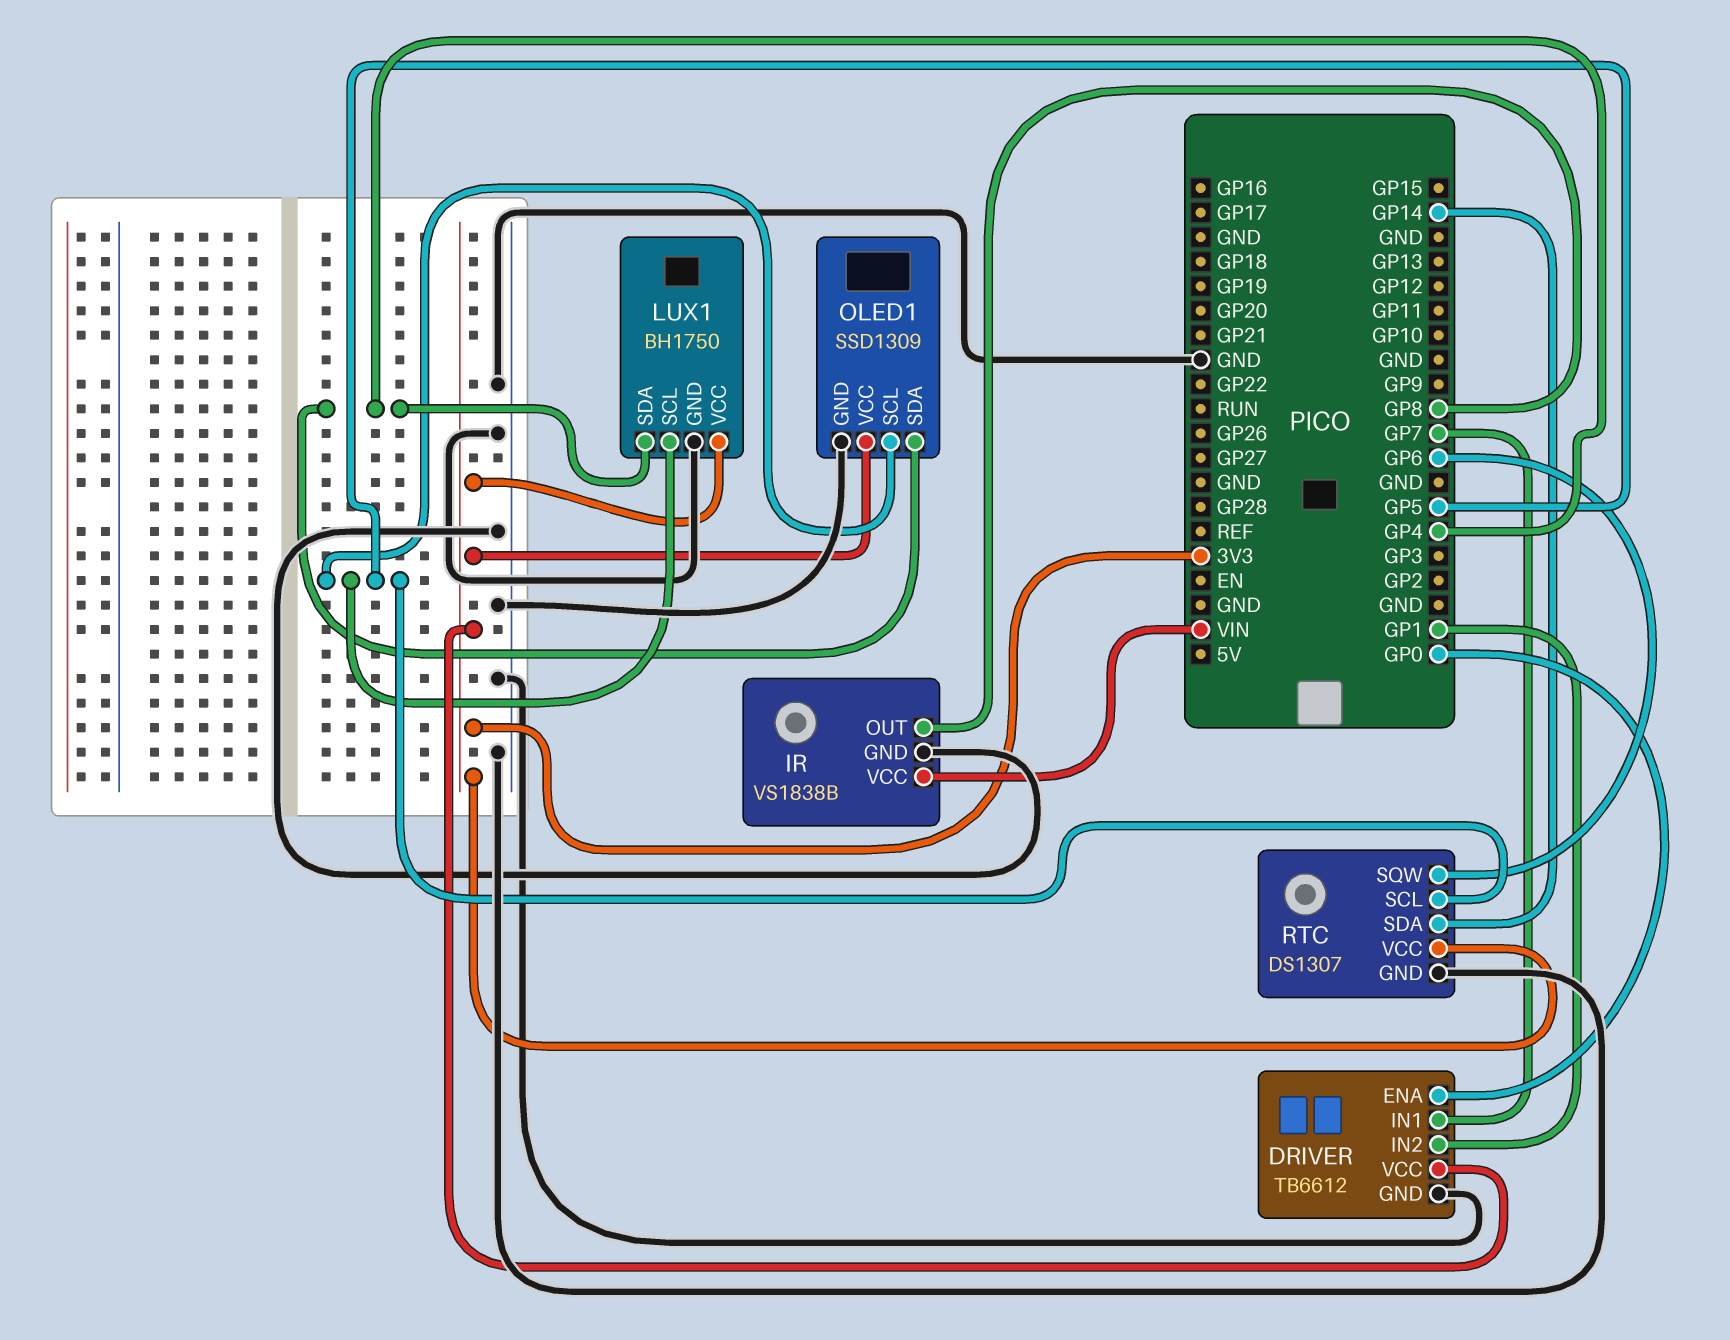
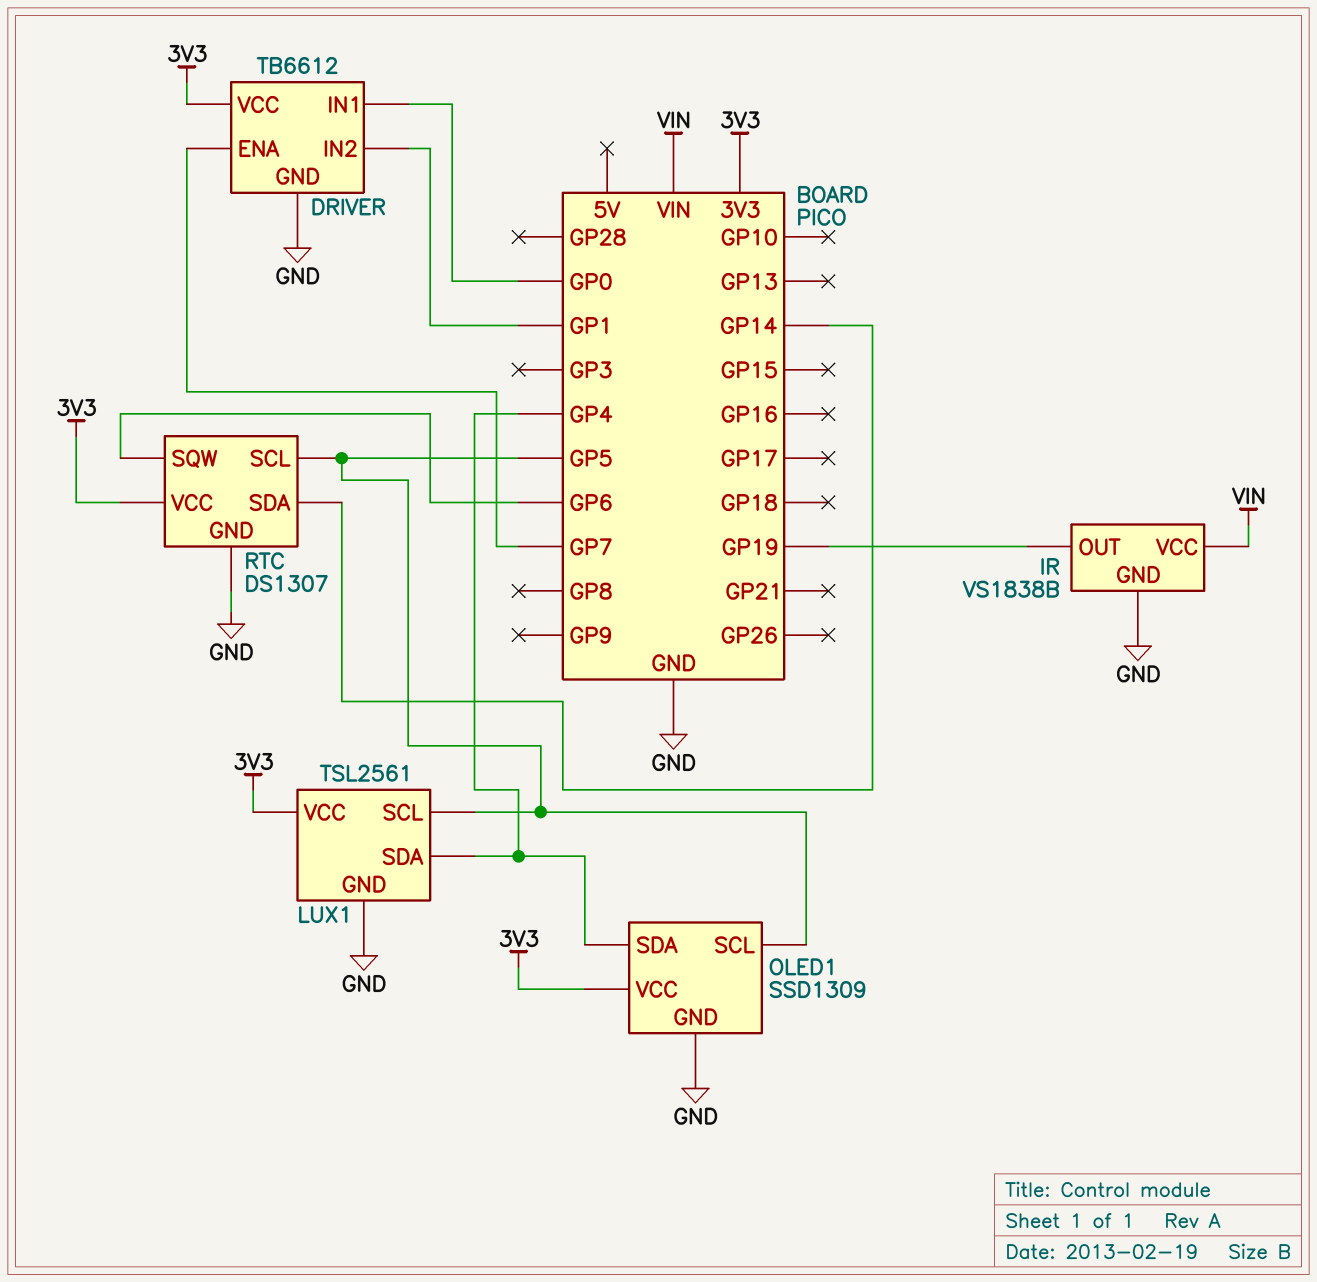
DRIVER pin ENA: GP0 -> GP7
DRIVER pin IN1: GP7 -> GP0
IR pin OUT: GP8 -> GP19
LUX1: BH1750 -> TSL2561

